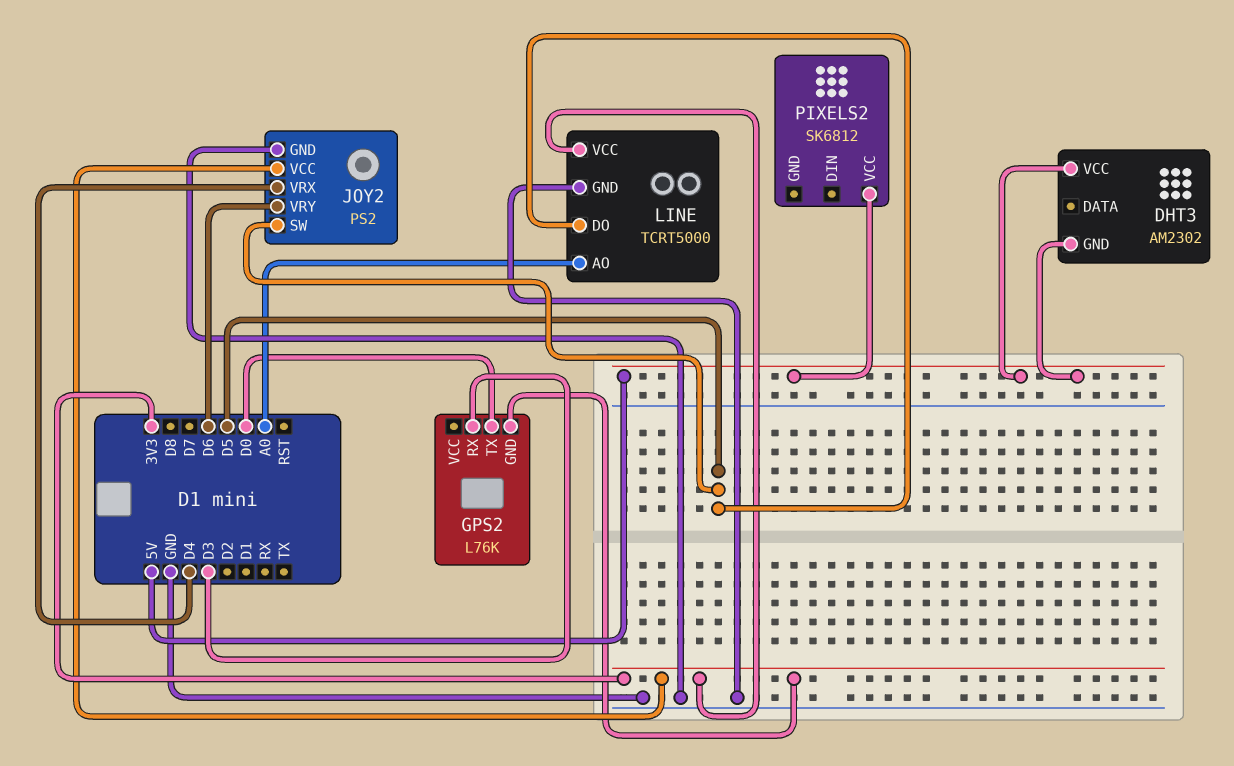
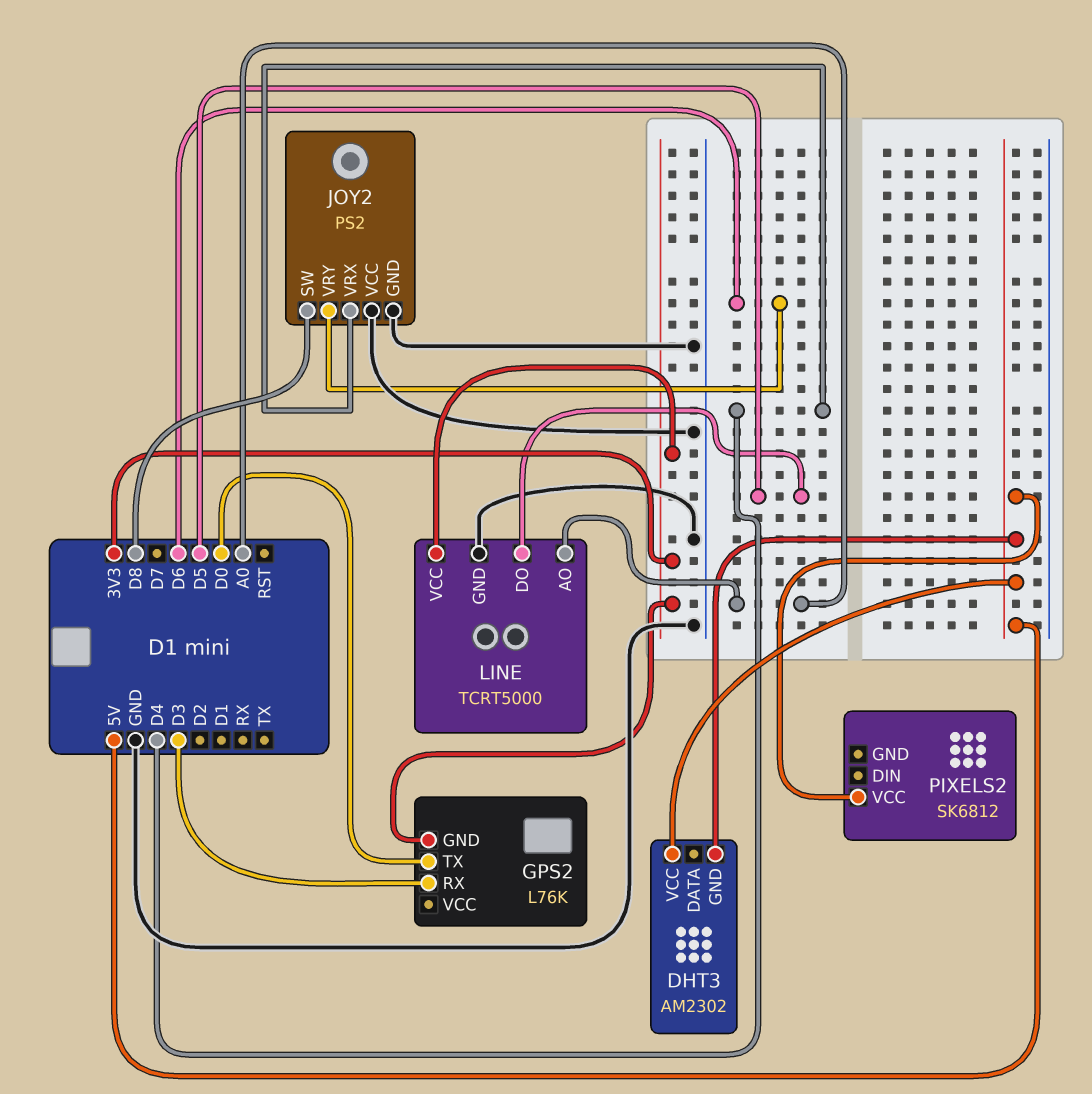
JOY2 pin SW: D5 -> D8
JOY2 pin VCC: 3V3 -> GND

